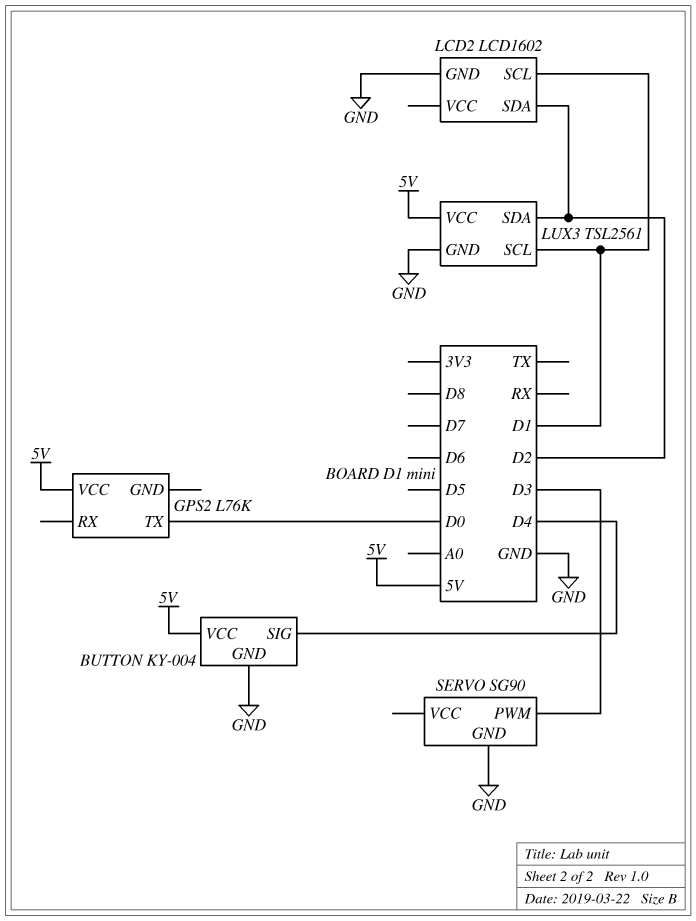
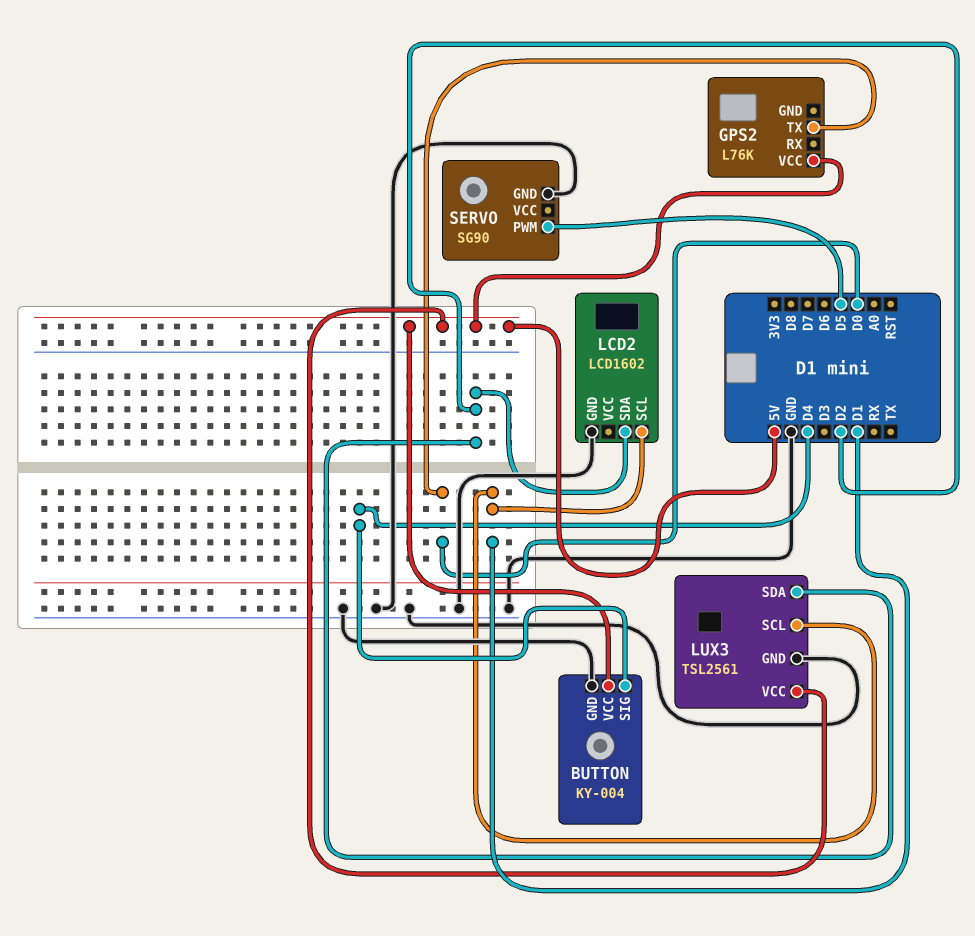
SERVO pin PWM: D3 -> D5

